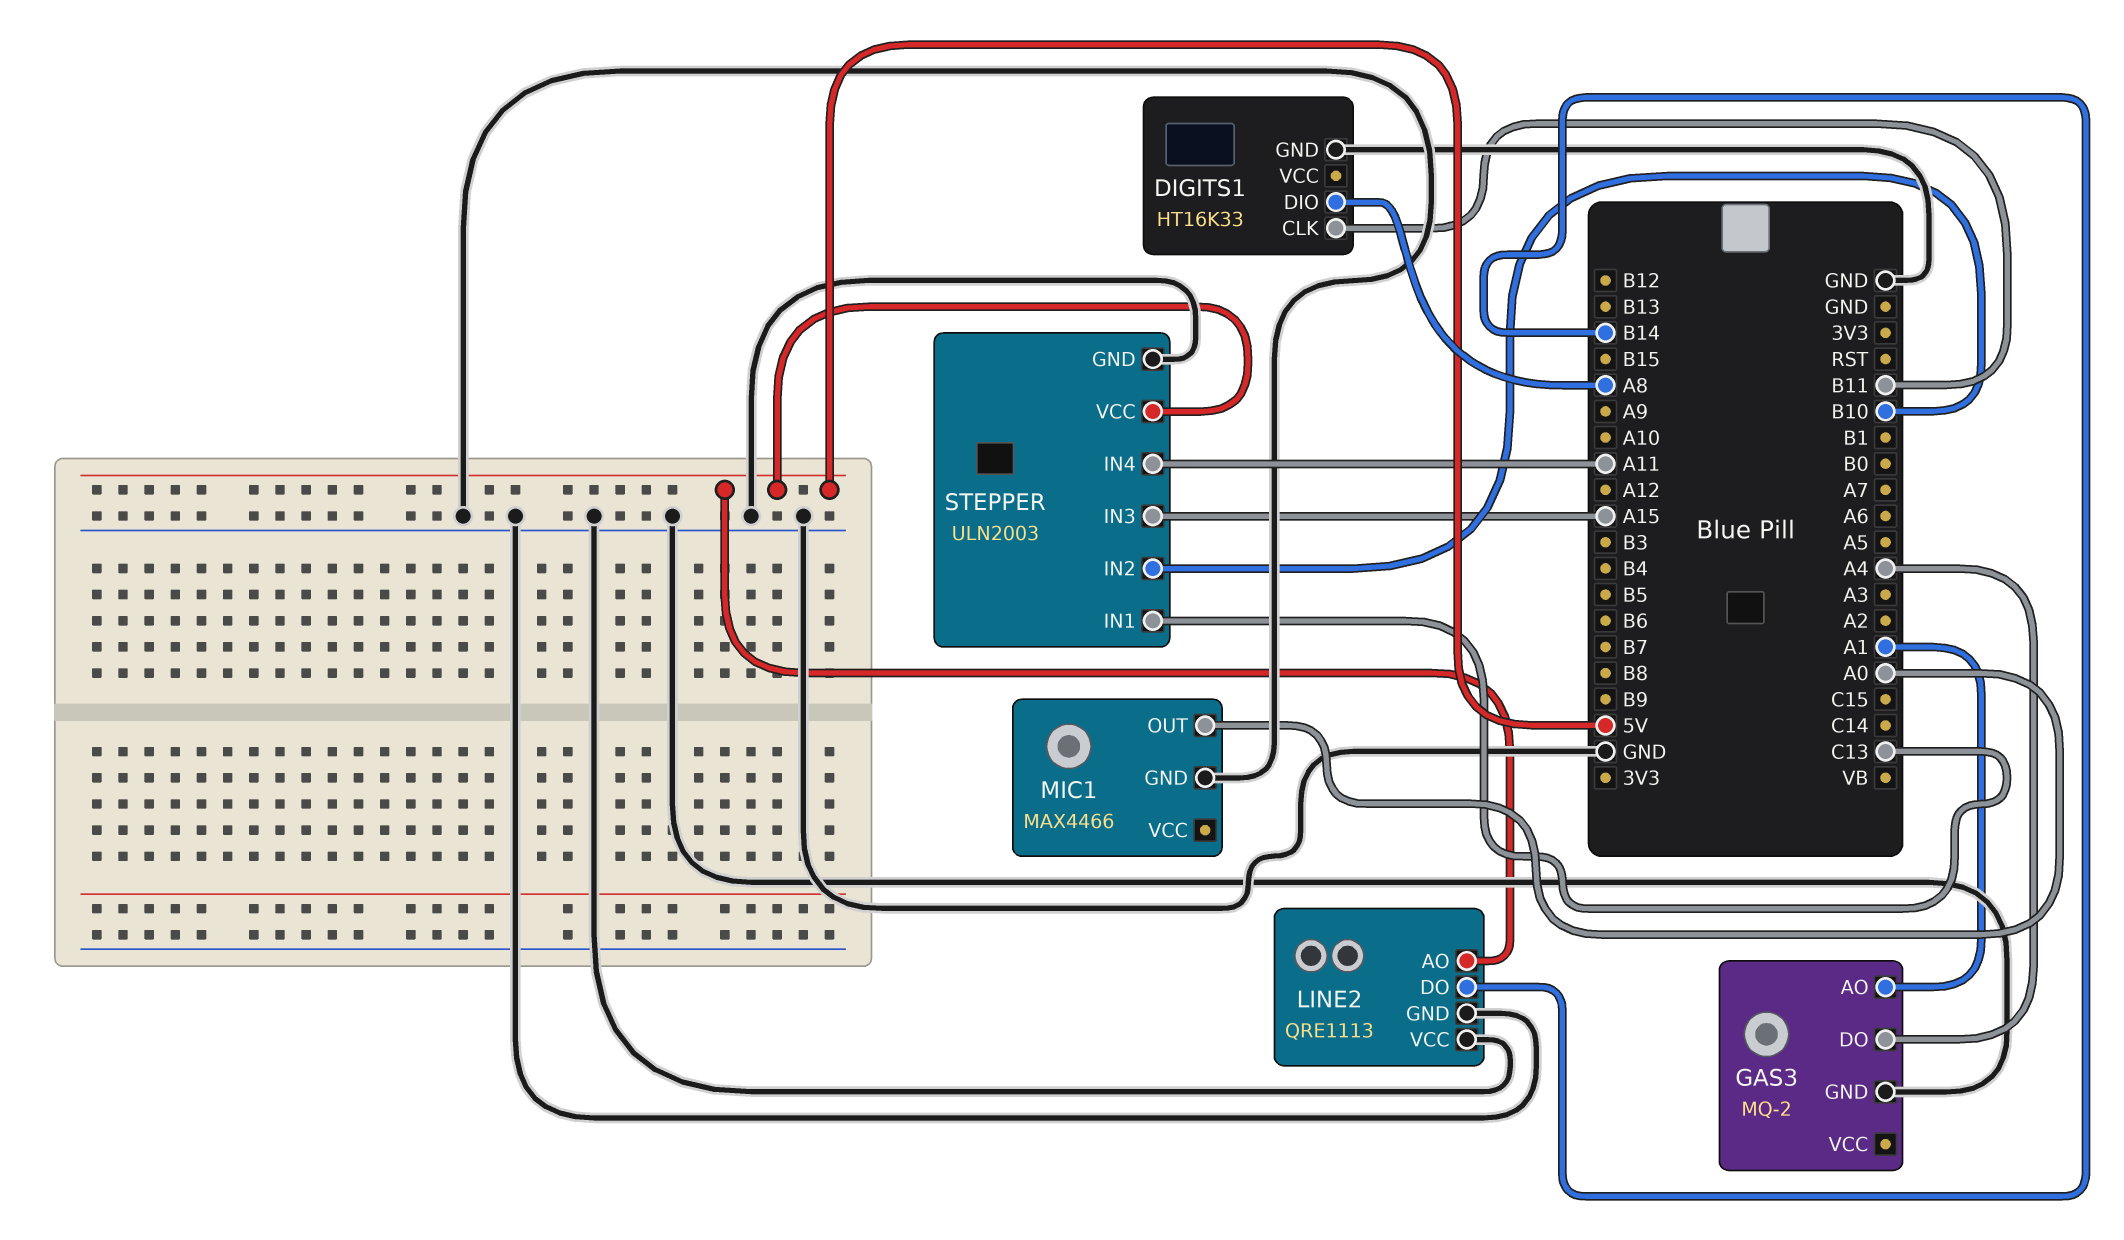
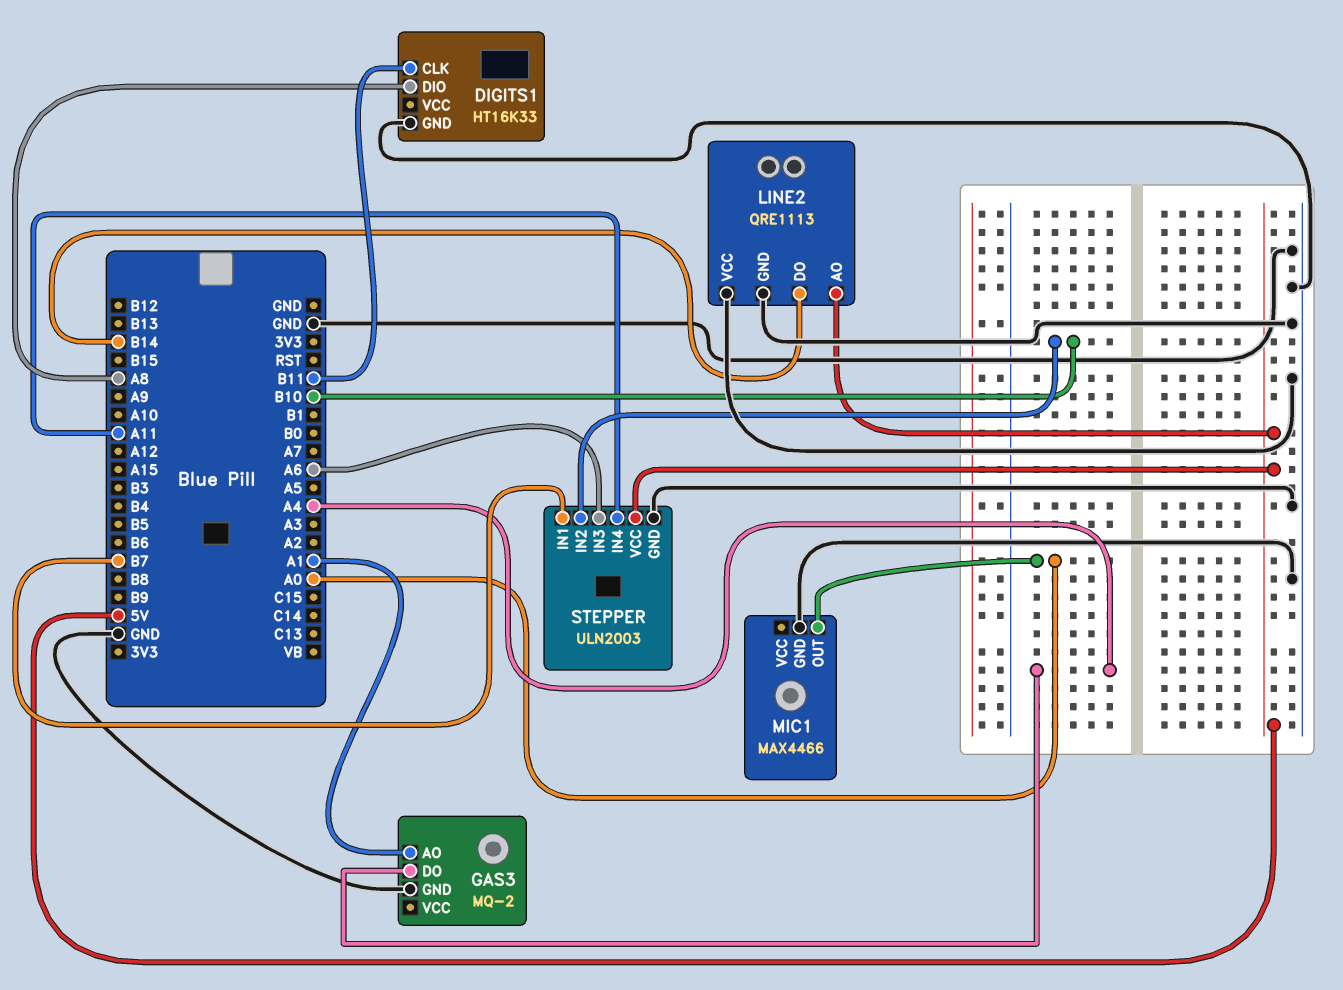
STEPPER pin IN1: C13 -> B7
STEPPER pin IN3: A15 -> A6

